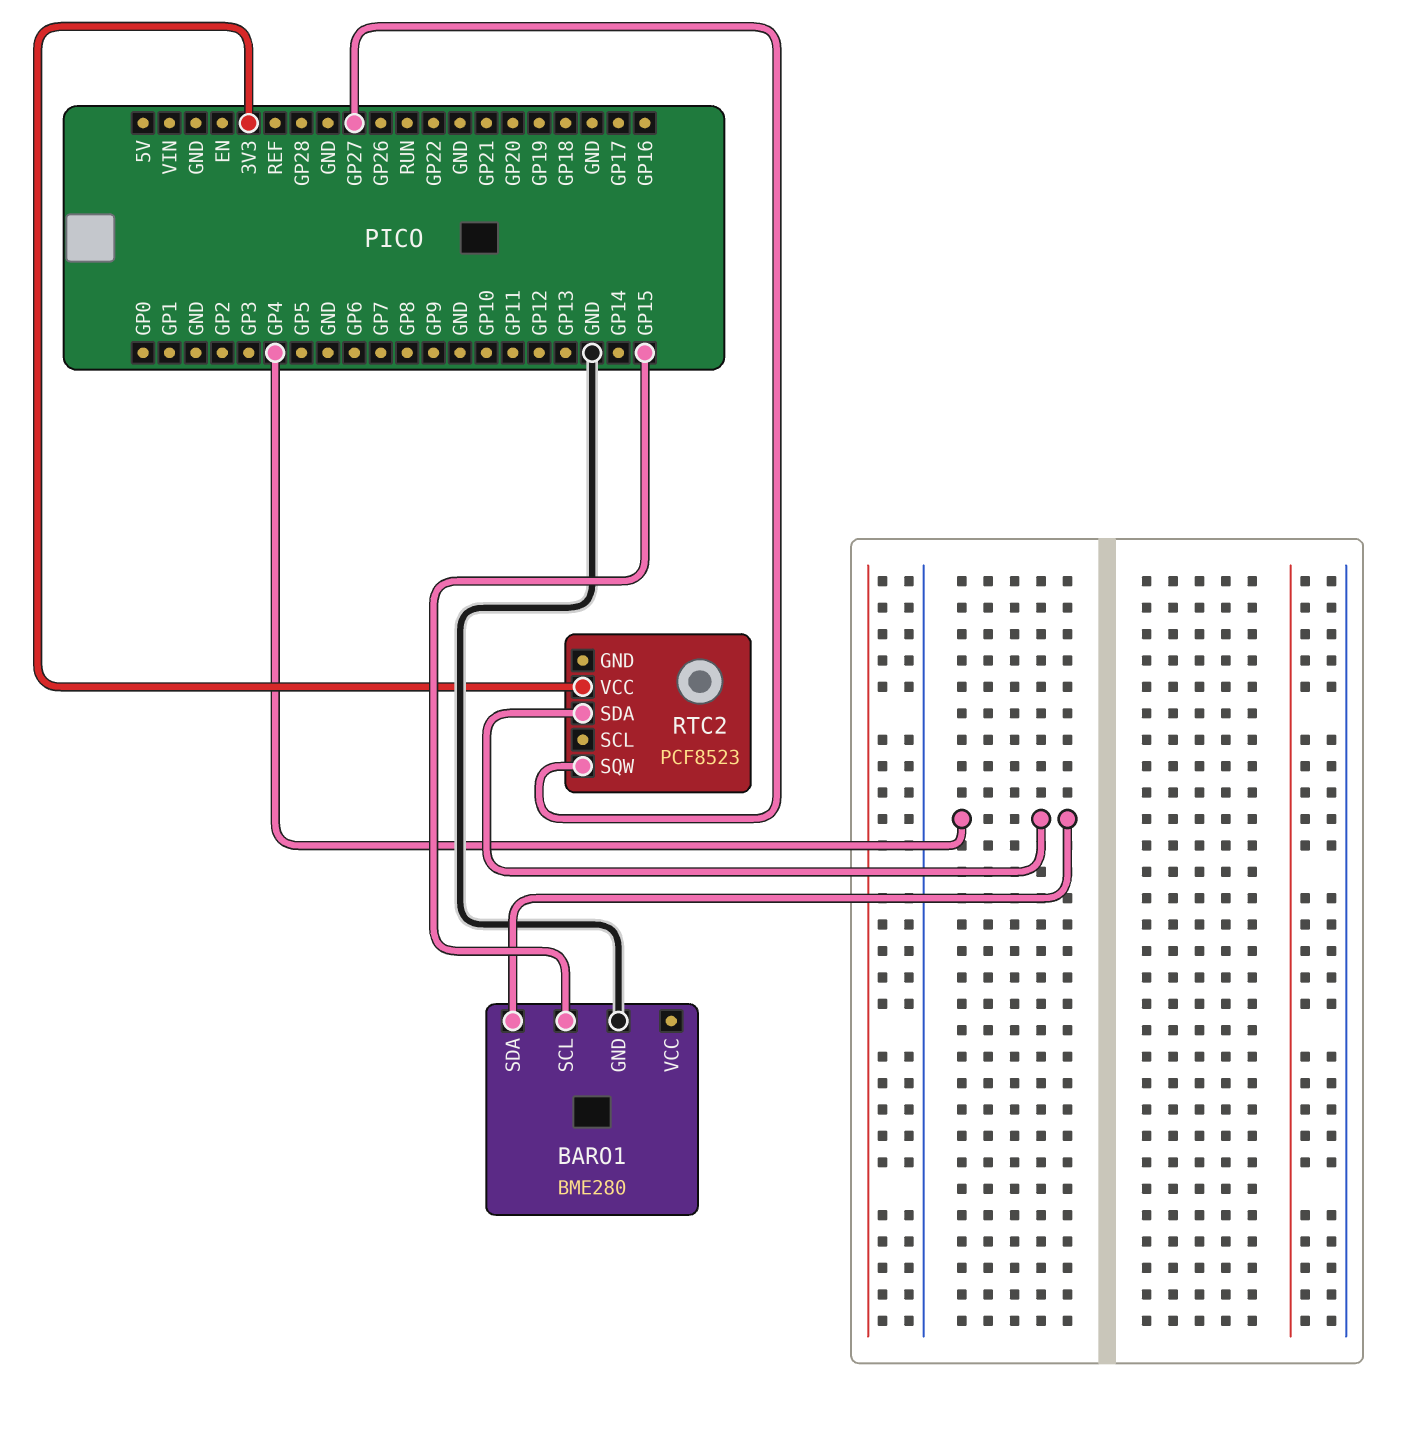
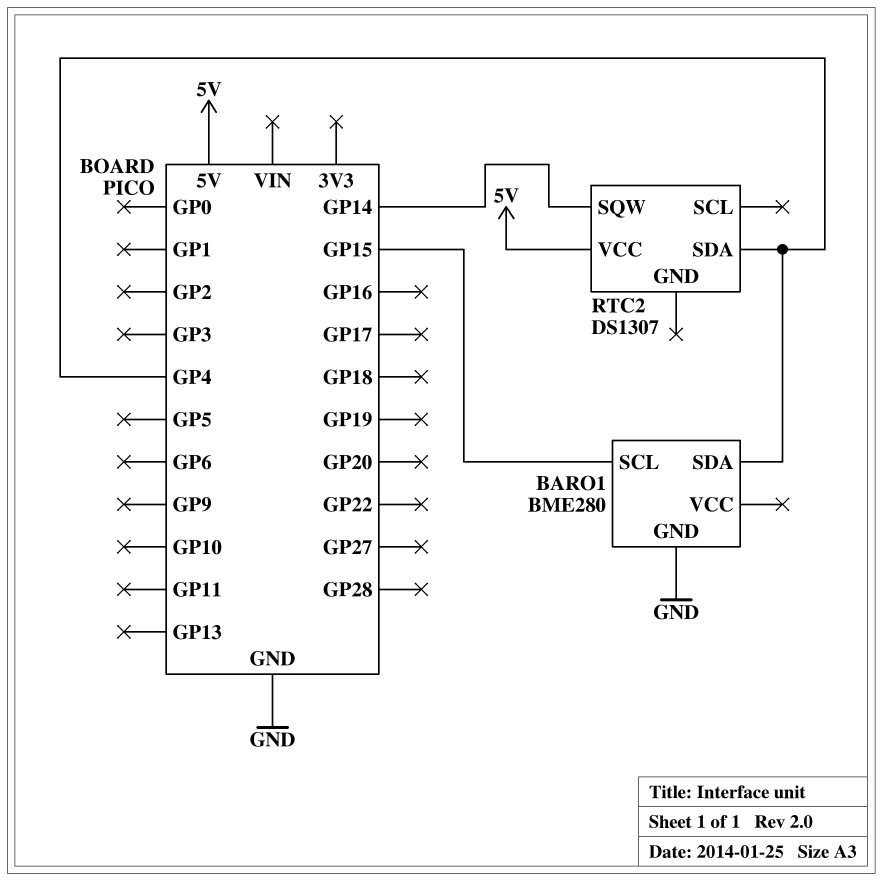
RTC2: PCF8523 -> DS1307
RTC2 pin SQW: GP27 -> GP14
RTC2 pin VCC: 3V3 -> 5V

